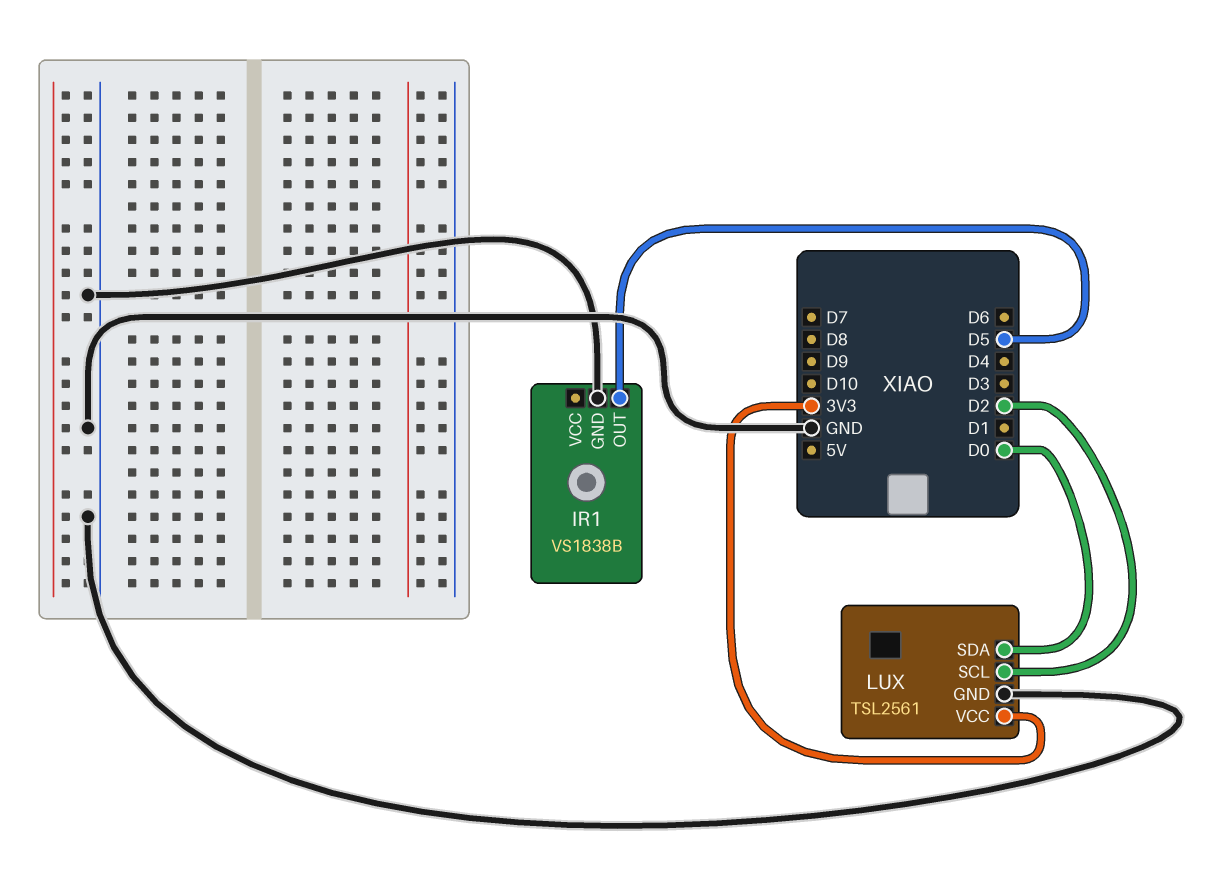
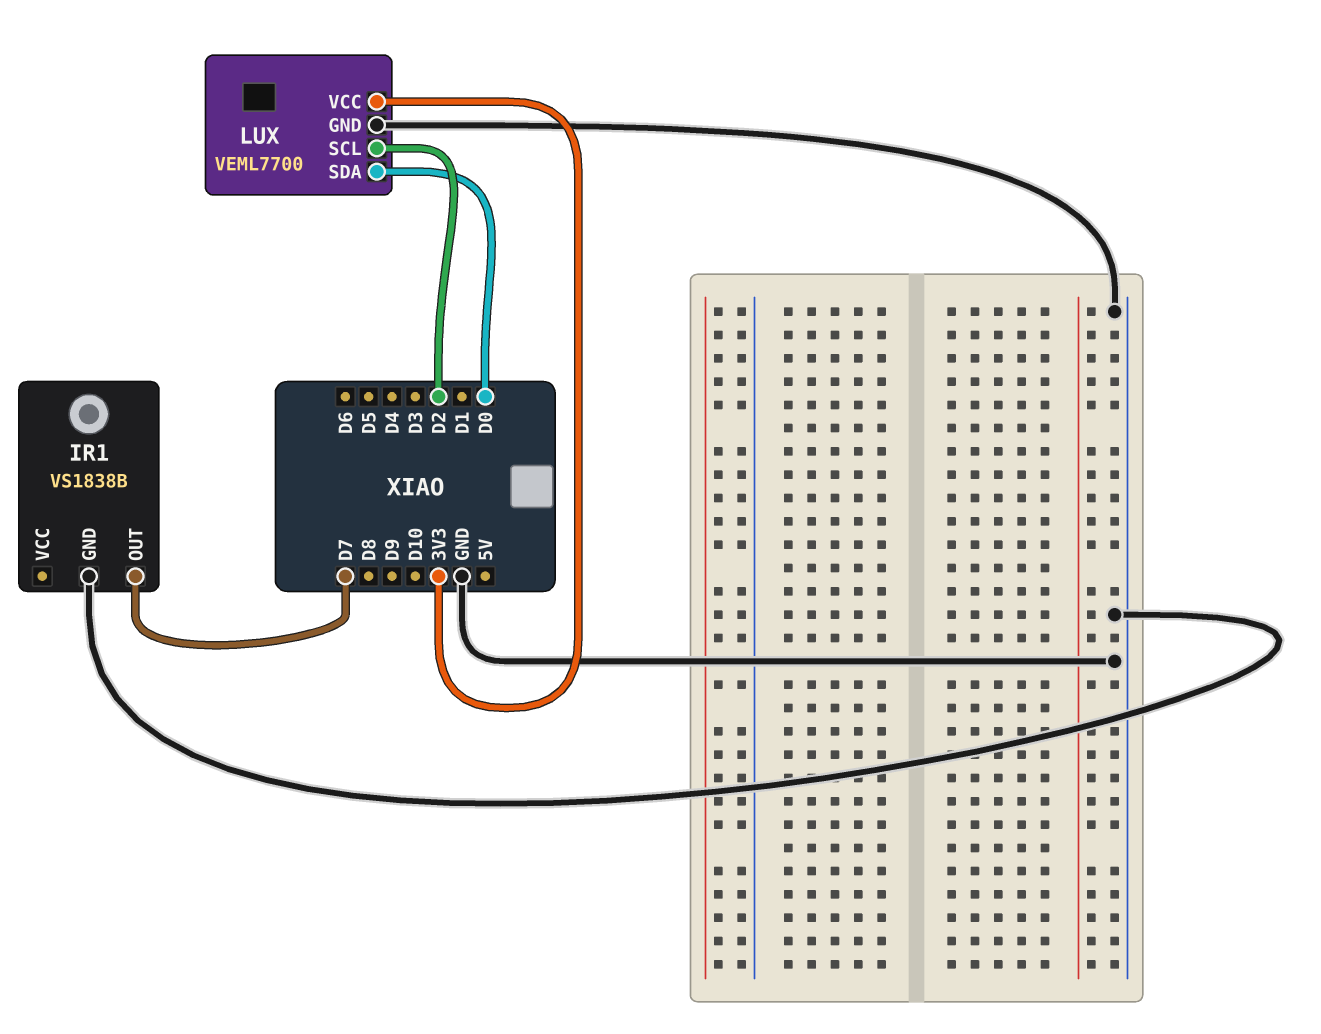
IR1 pin OUT: D5 -> D7
LUX: TSL2561 -> VEML7700

